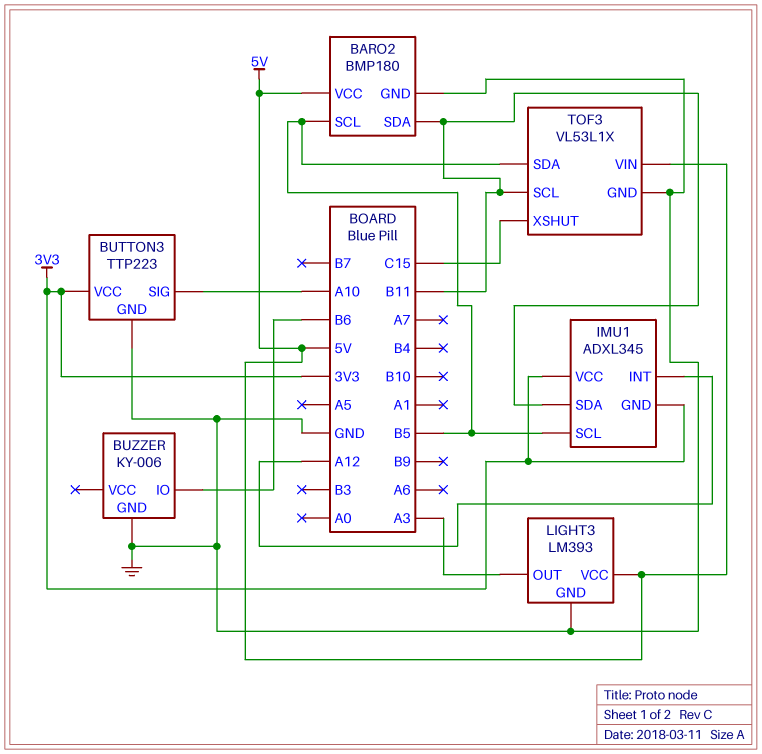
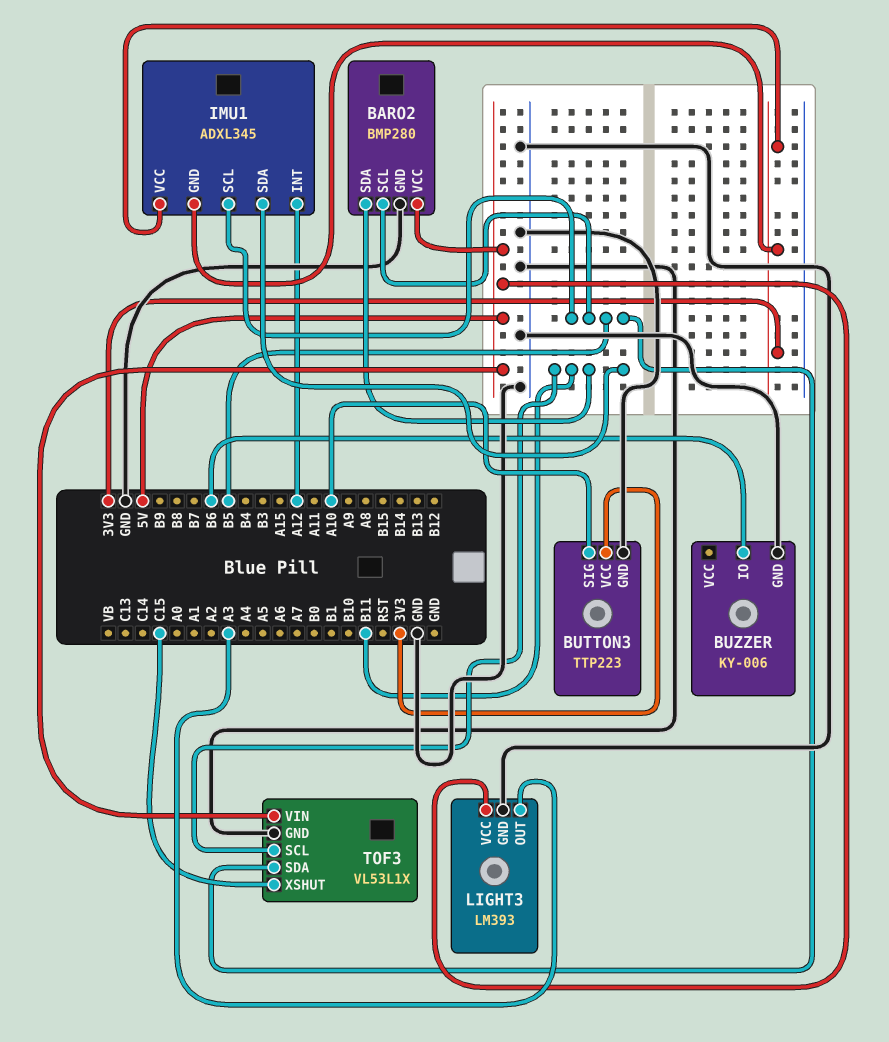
BARO2: BMP180 -> BMP280

